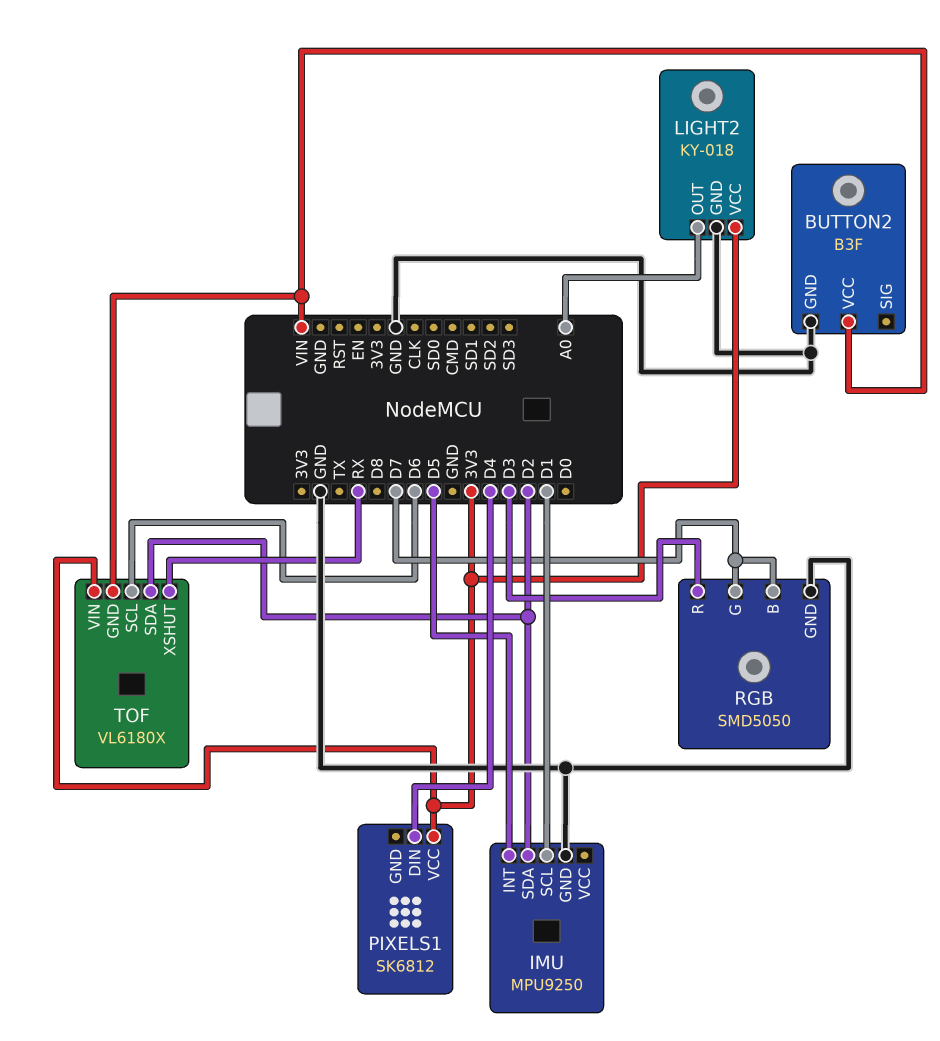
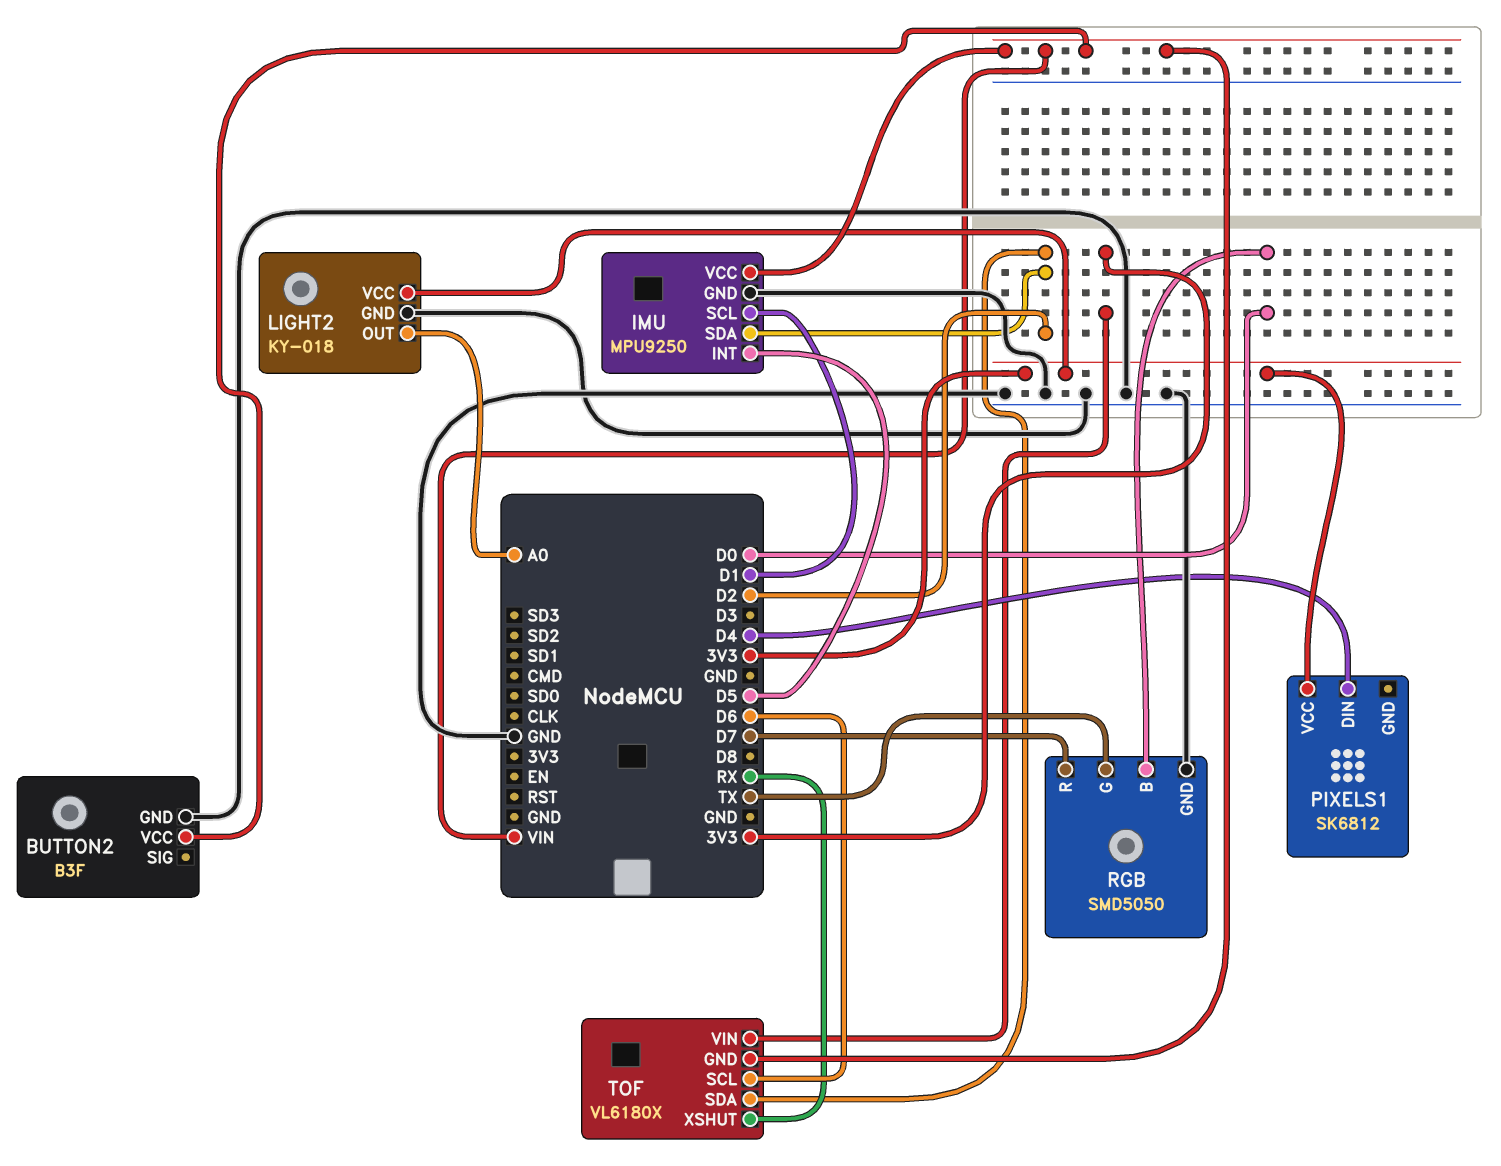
IMU pin VCC: none -> VIN
RGB pin B: D7 -> D0
RGB pin G: D7 -> TX
RGB pin R: D3 -> D7

